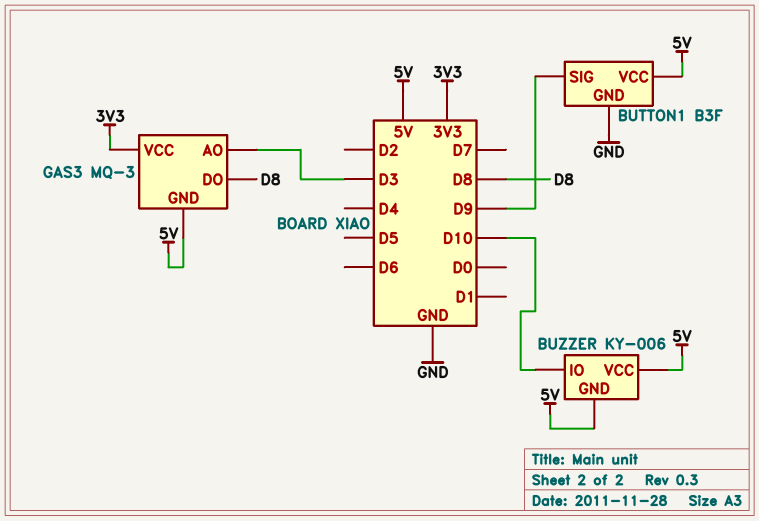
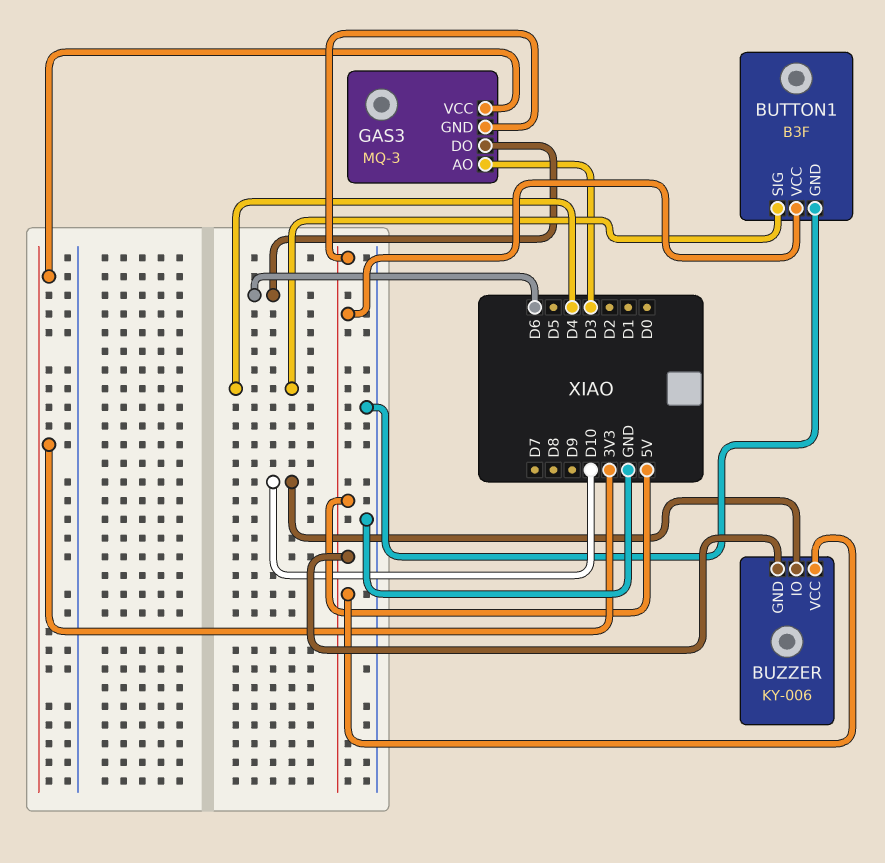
BUTTON1 pin SIG: D9 -> D4
GAS3 pin DO: D8 -> D6

